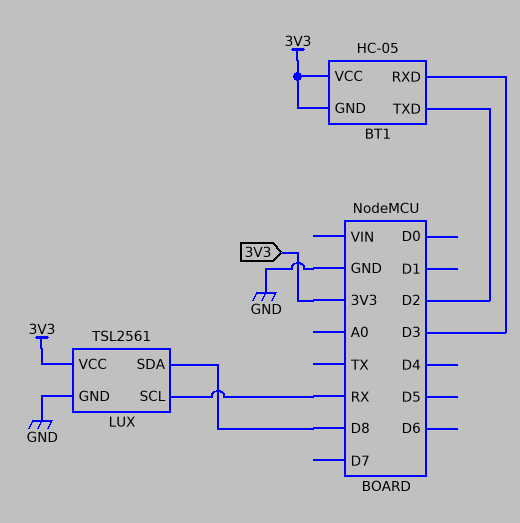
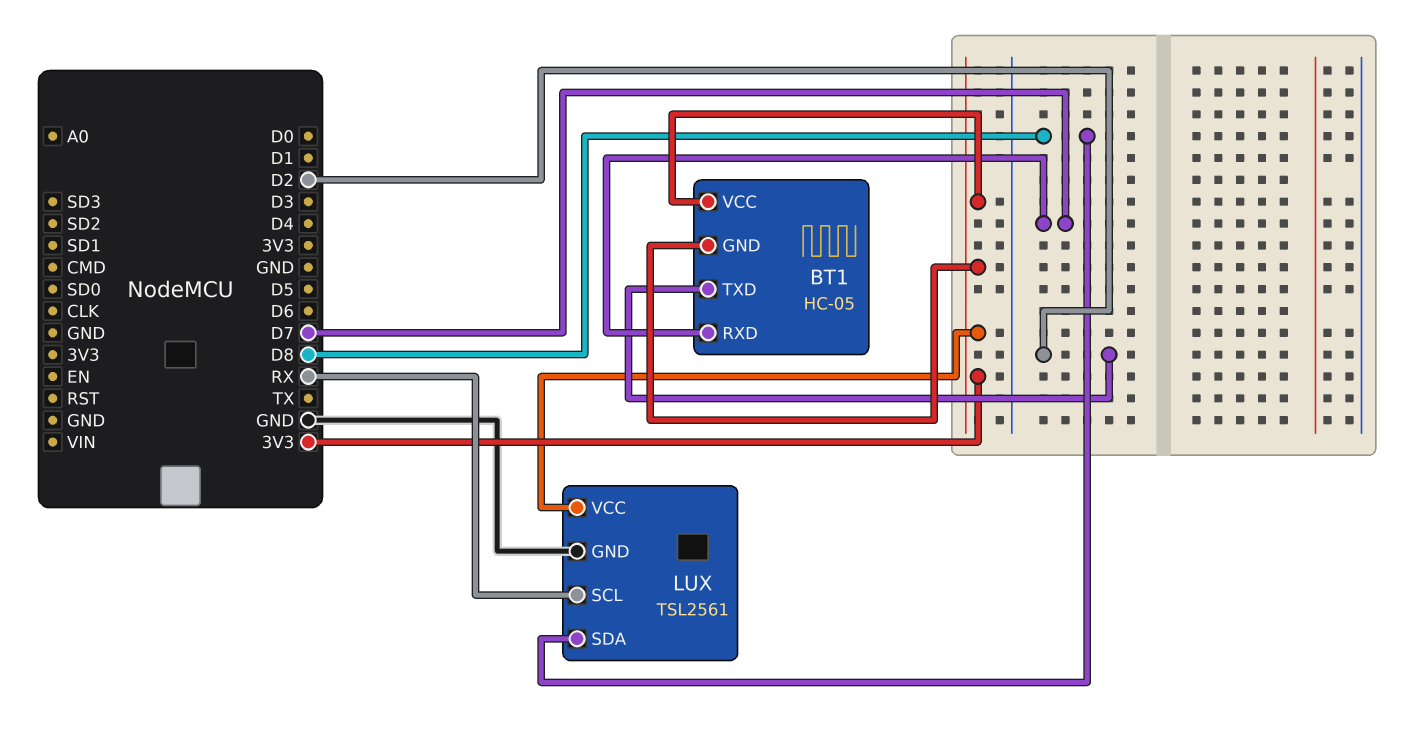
BT1 pin RXD: D3 -> D7

